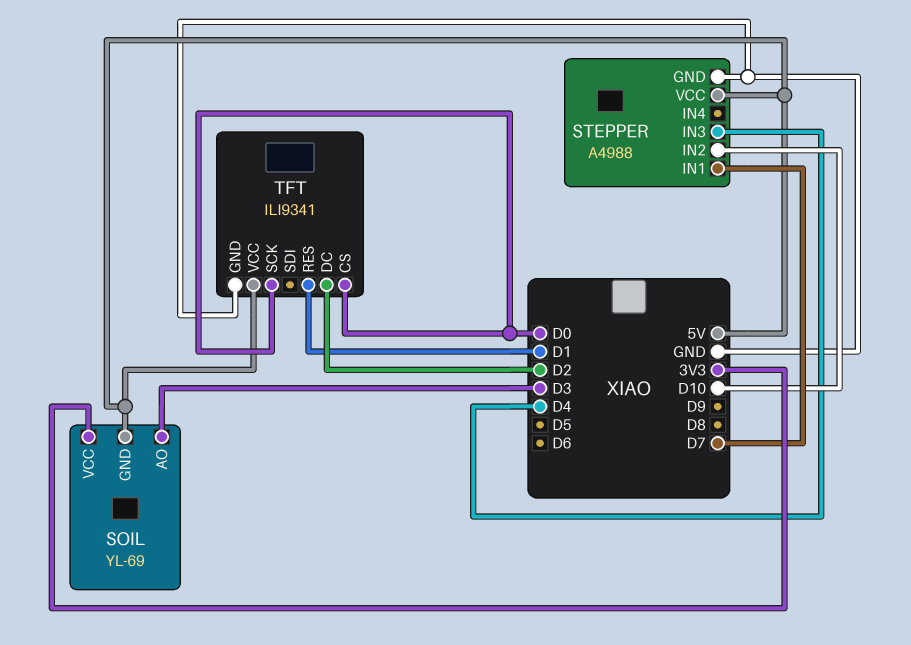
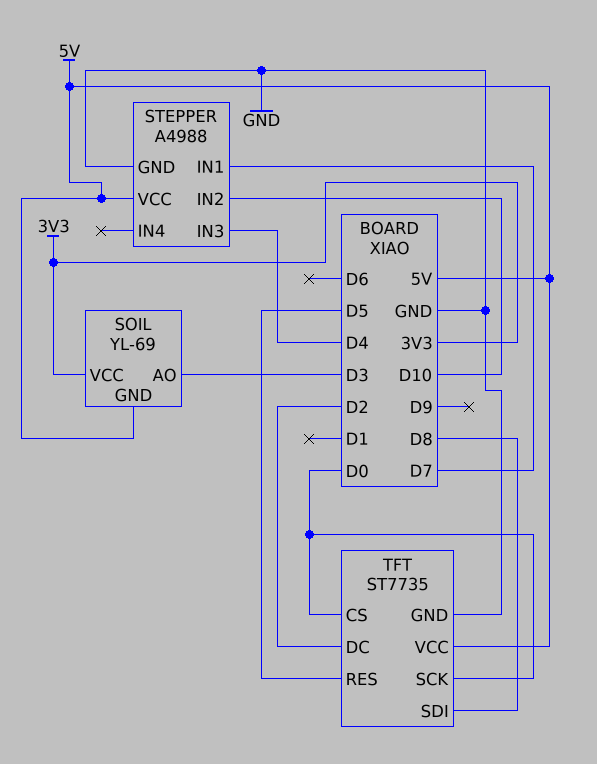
TFT: ILI9341 -> ST7735
TFT pin RES: D1 -> D5
TFT pin SDI: none -> D8

